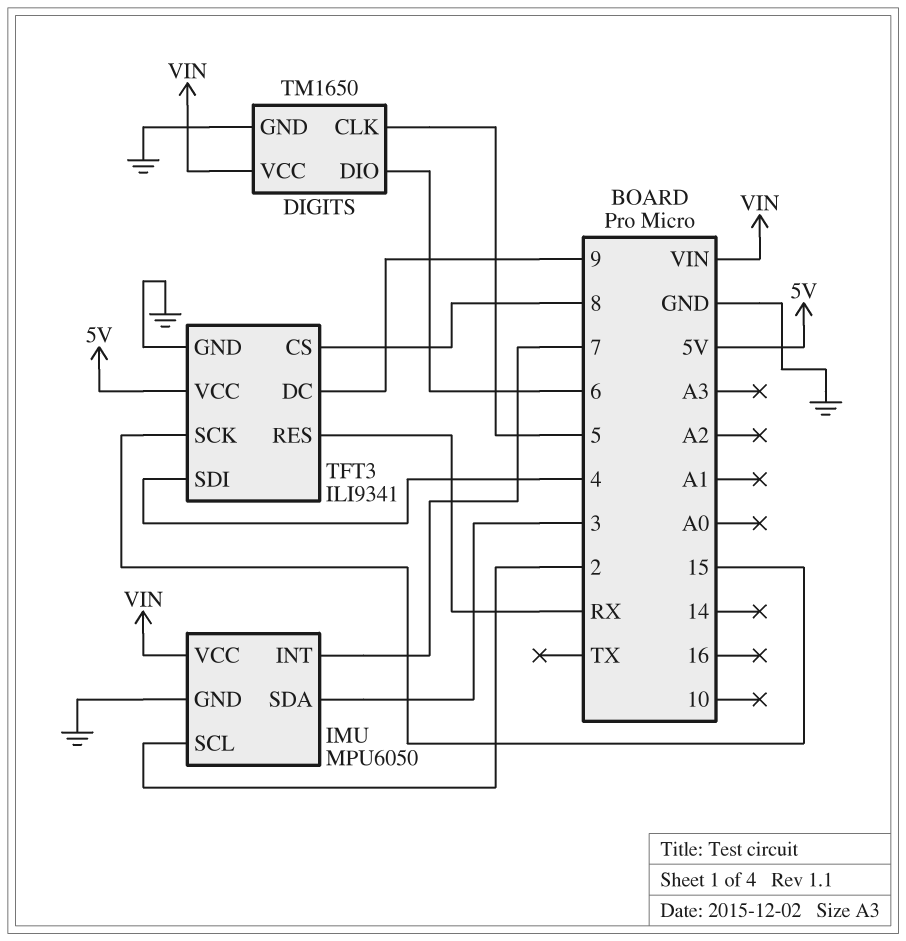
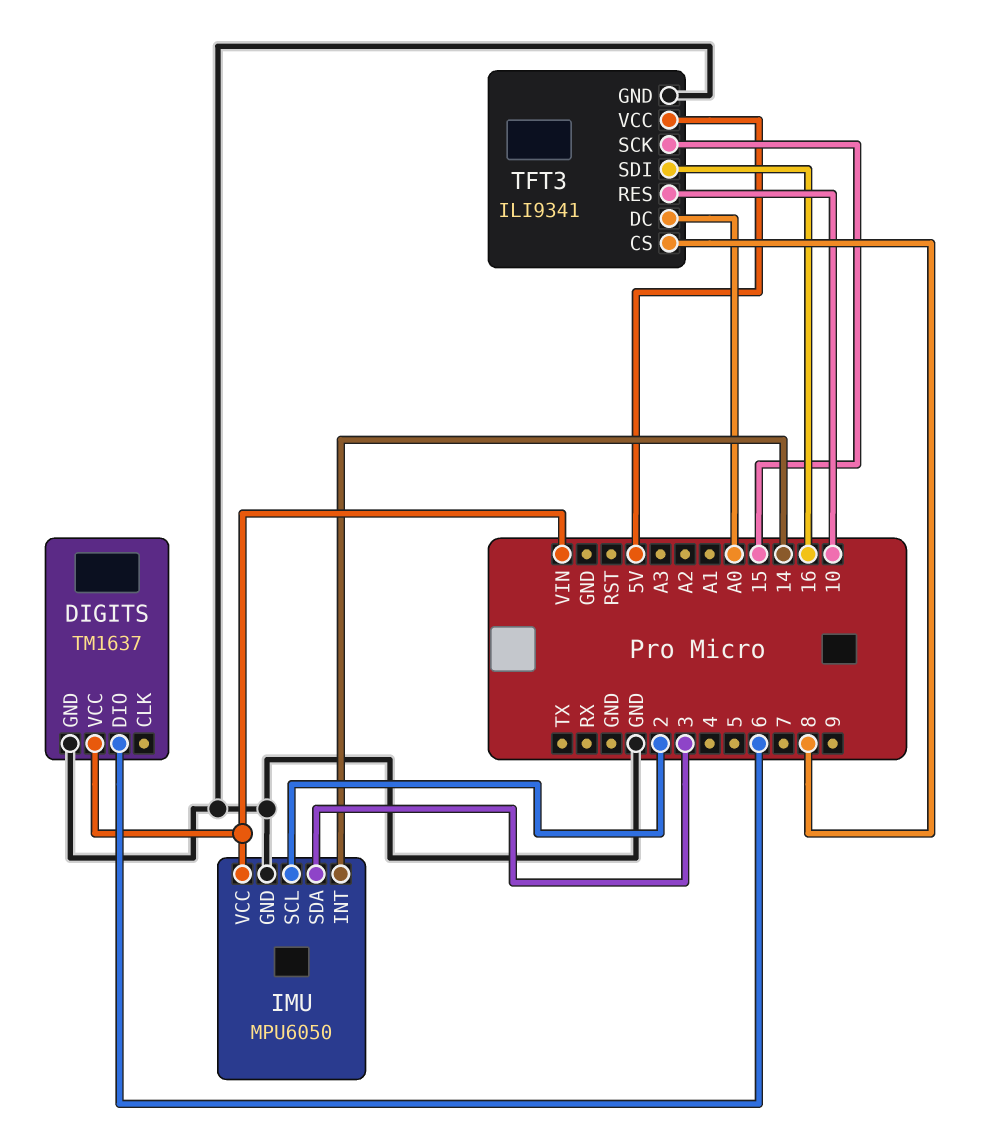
DIGITS: TM1650 -> TM1637
DIGITS pin CLK: 5 -> none
IMU pin INT: 7 -> 14
TFT3 pin DC: 9 -> A0
TFT3 pin RES: RX -> 10
TFT3 pin SDI: 4 -> 16

